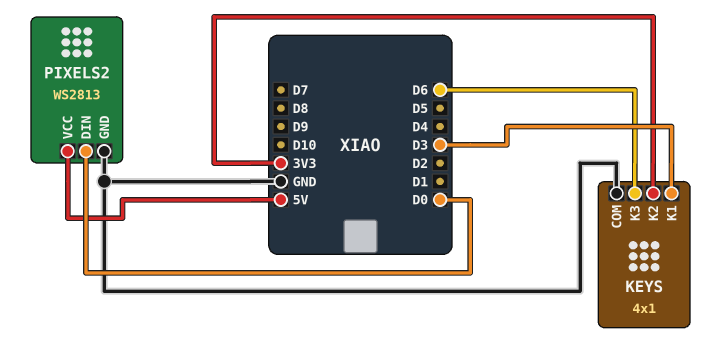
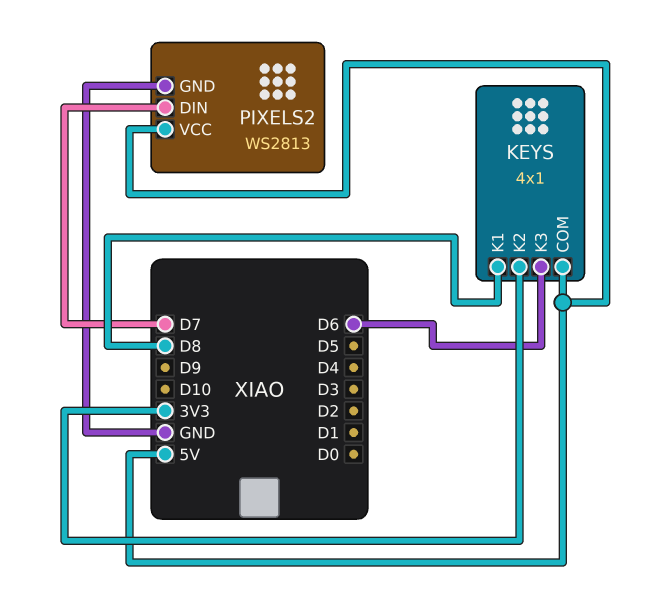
KEYS pin COM: GND -> 5V
KEYS pin K1: D3 -> D8
PIXELS2 pin DIN: D0 -> D7

